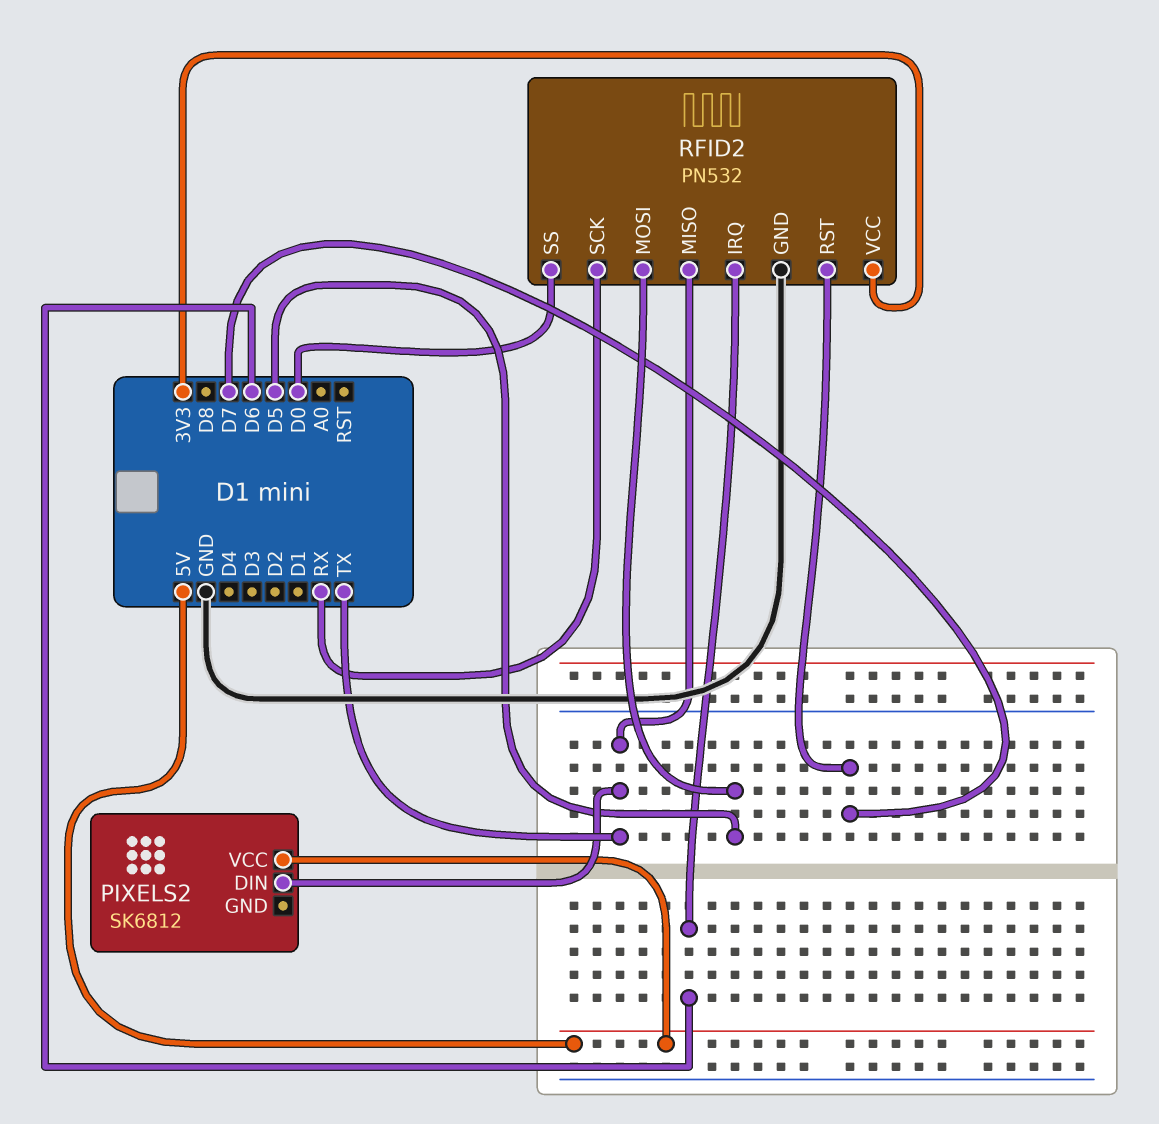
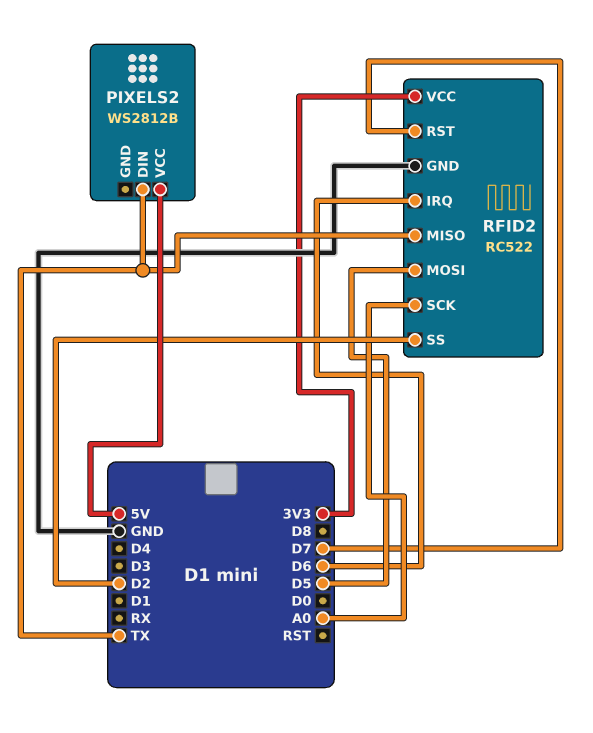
PIXELS2: SK6812 -> WS2812B
RFID2: PN532 -> RC522
RFID2 pin SCK: RX -> A0
RFID2 pin SS: D0 -> D2

